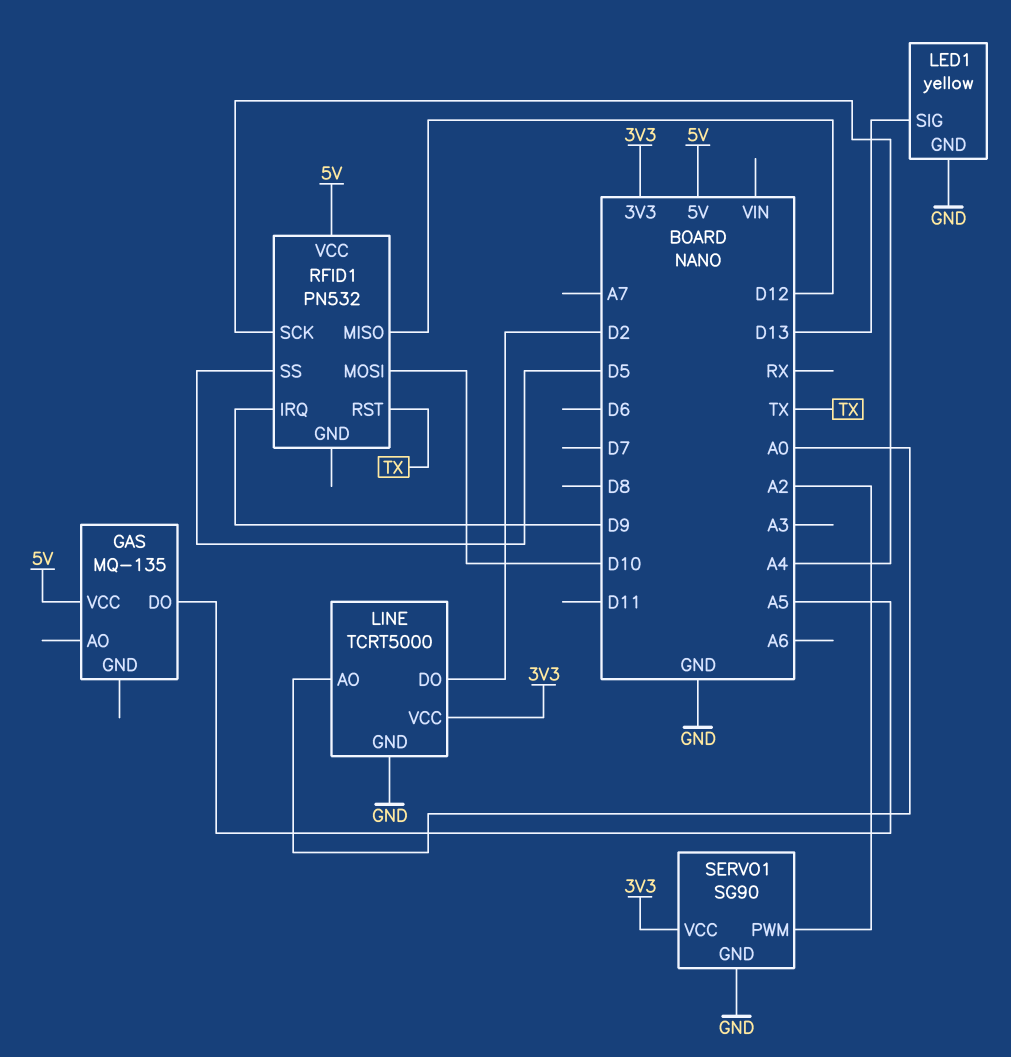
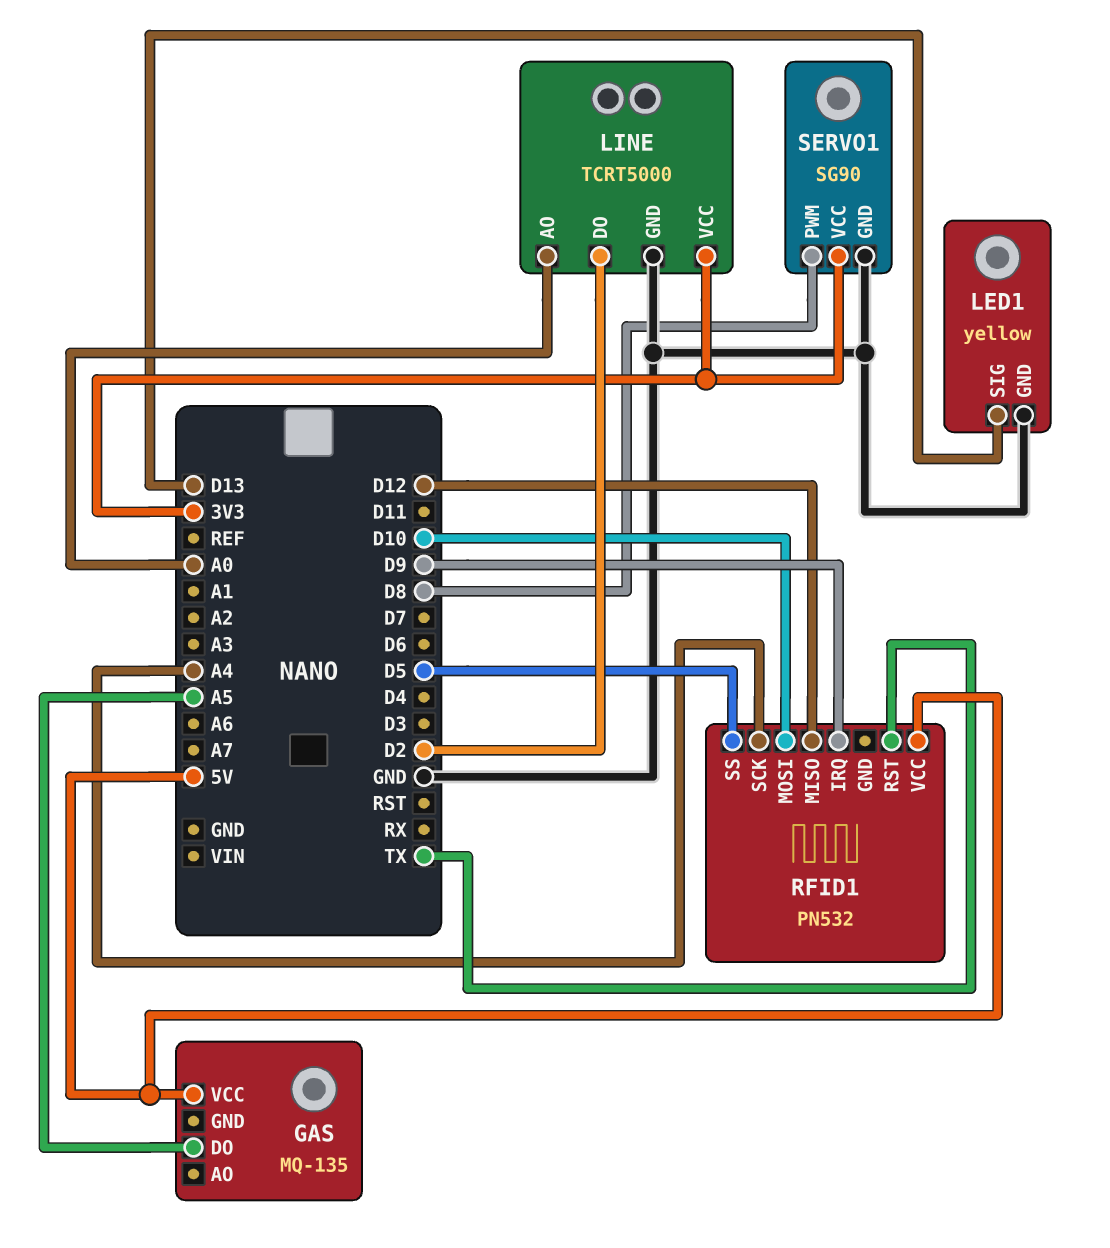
SERVO1 pin PWM: A2 -> D8

